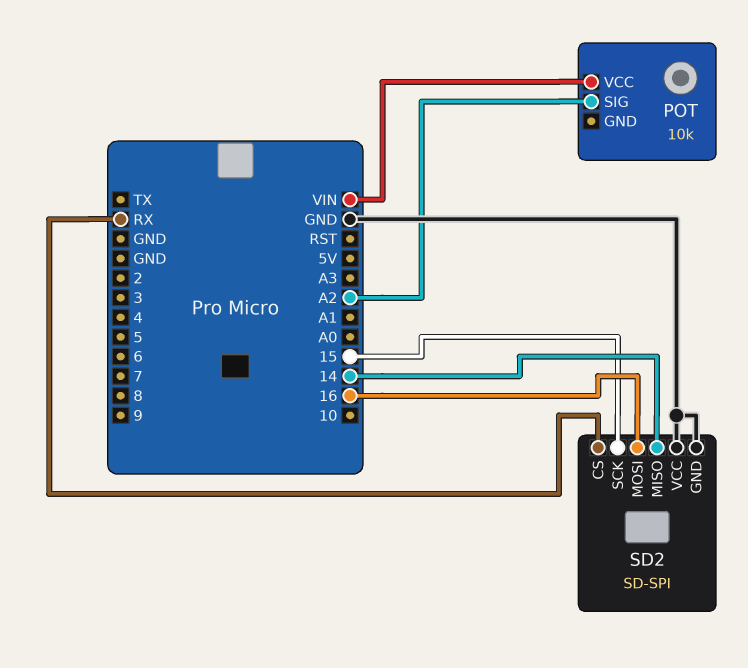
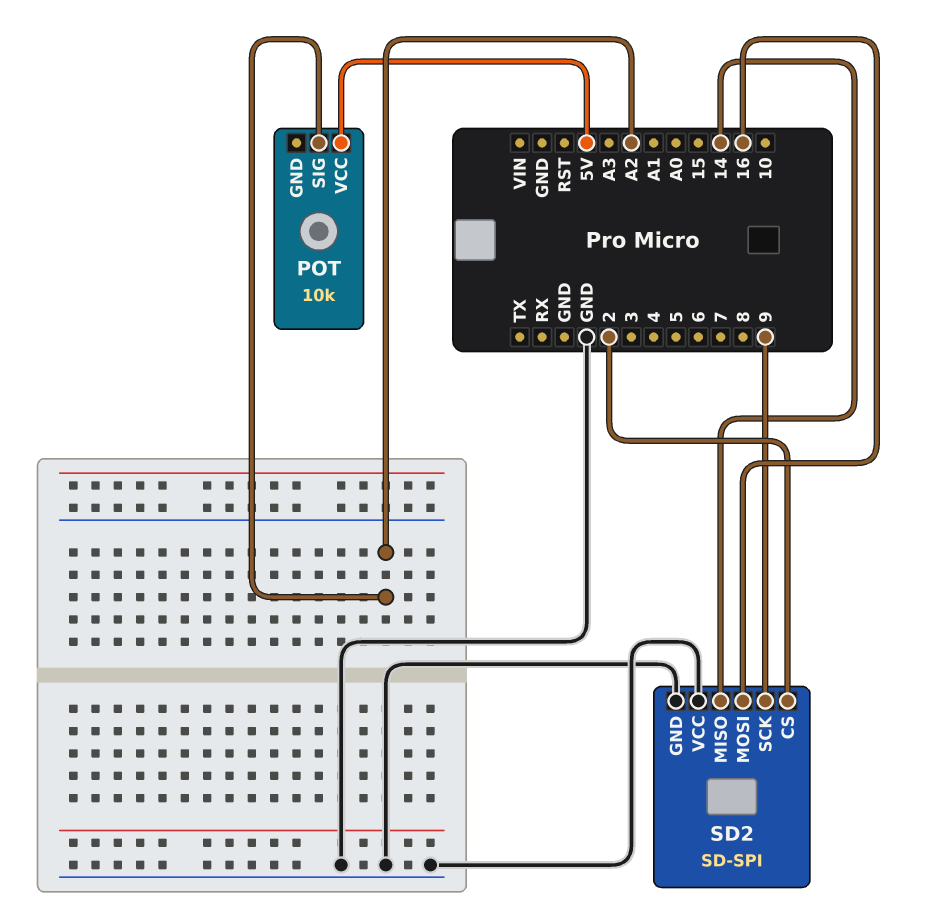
POT pin VCC: VIN -> 5V
SD2 pin CS: RX -> 2
SD2 pin SCK: 15 -> 9

